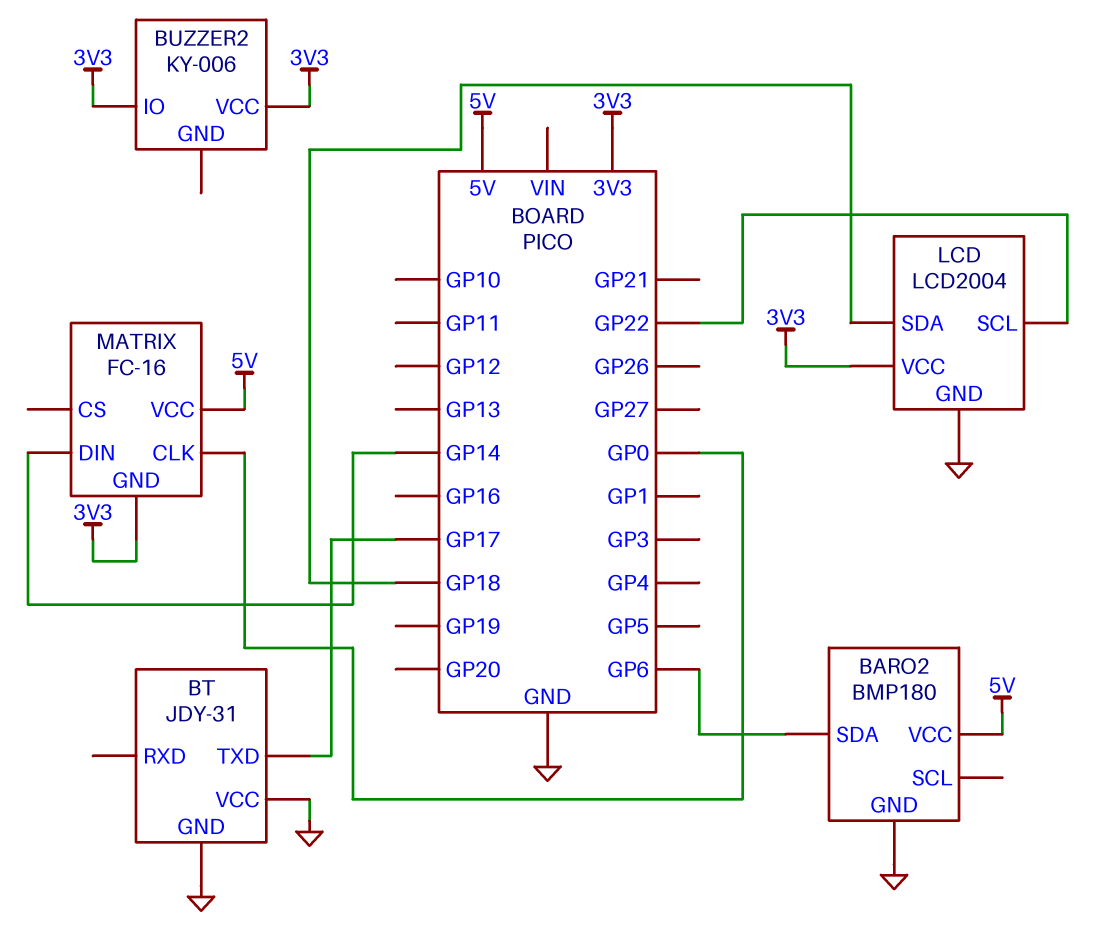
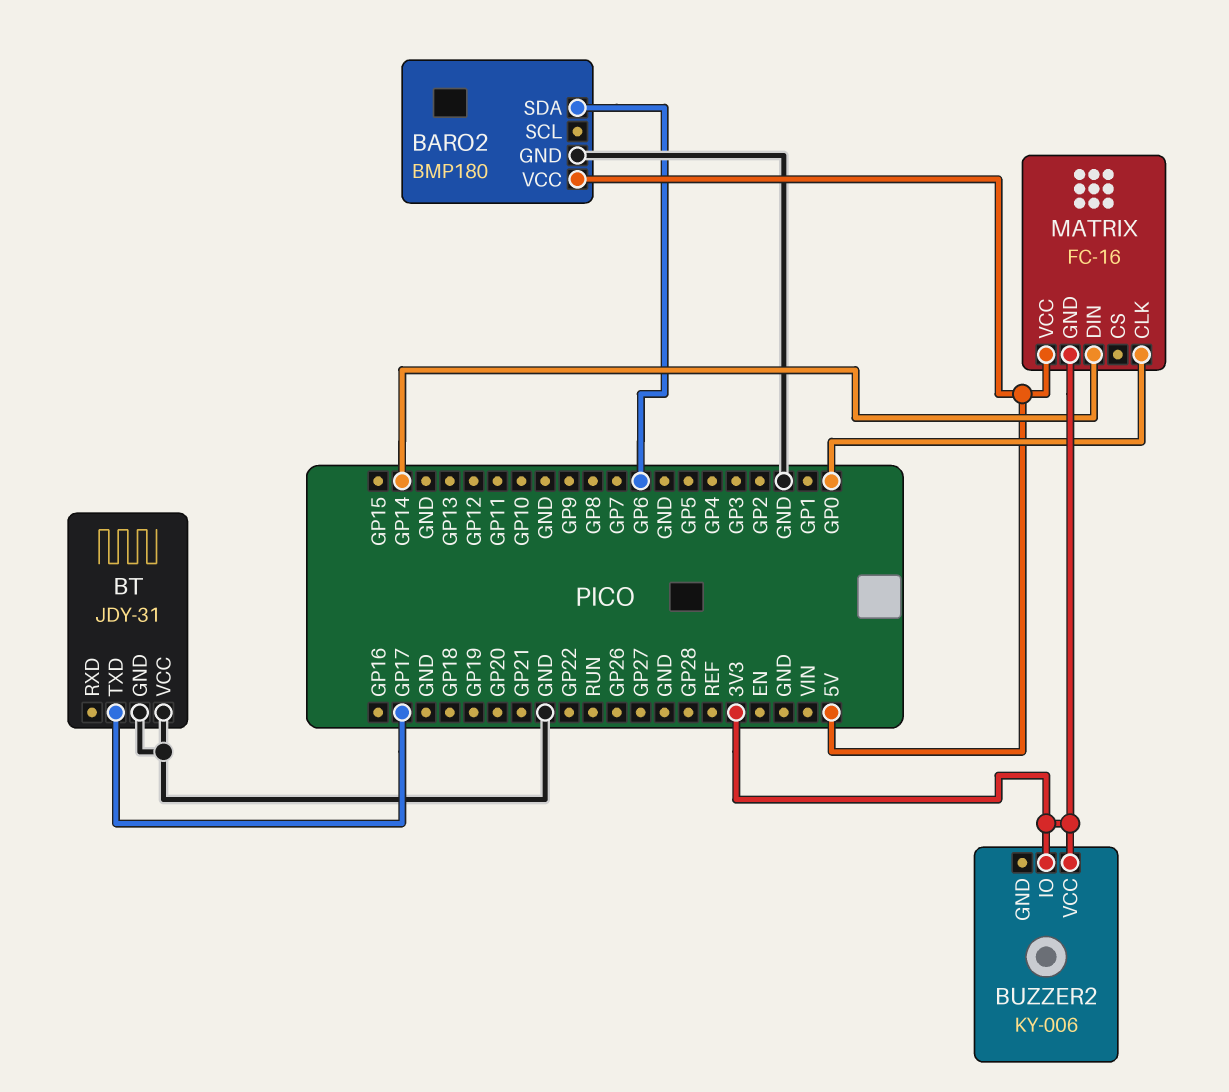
LCD: LCD2004 -> none
LCD pin GND: GND -> none
LCD pin SCL: GP22 -> none
LCD pin SDA: GP18 -> none
LCD pin VCC: 3V3 -> none

